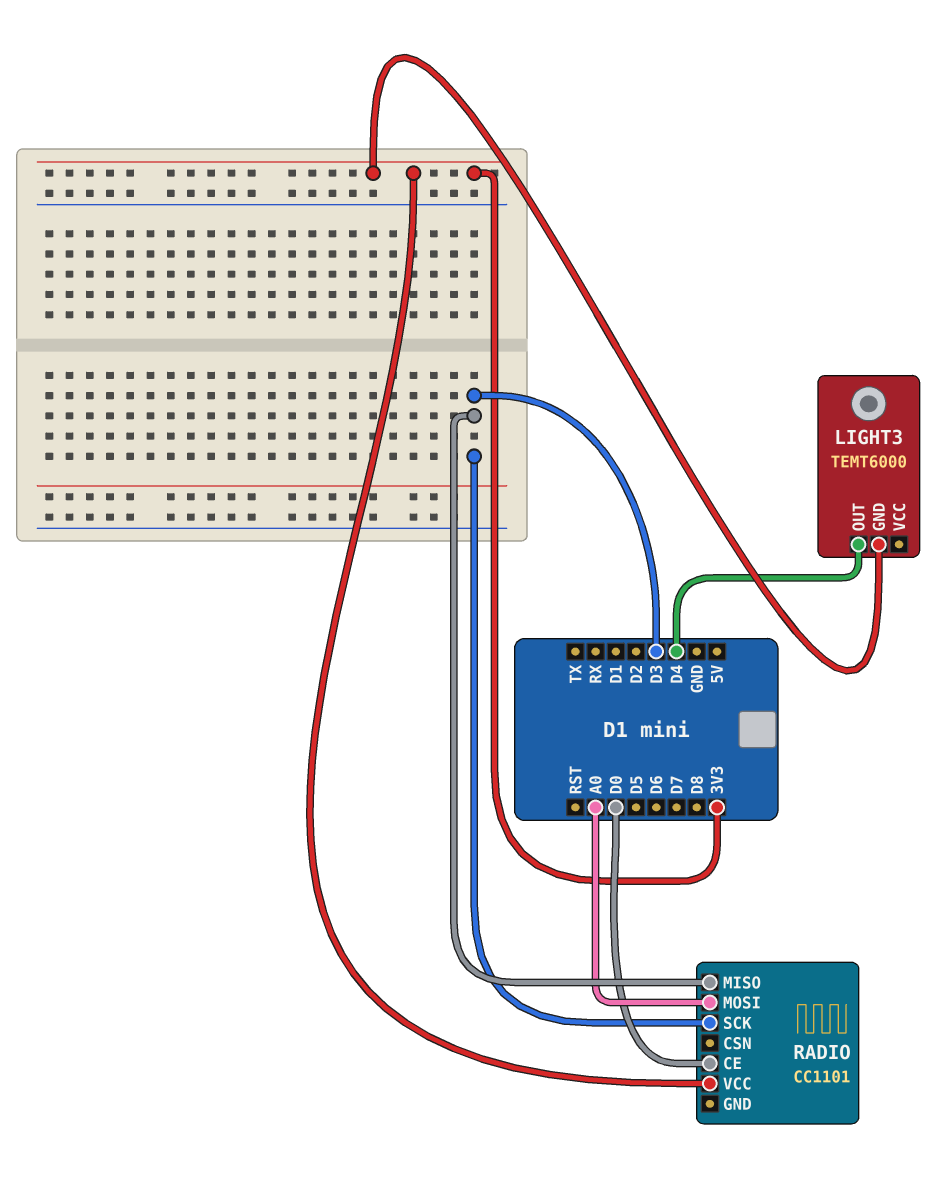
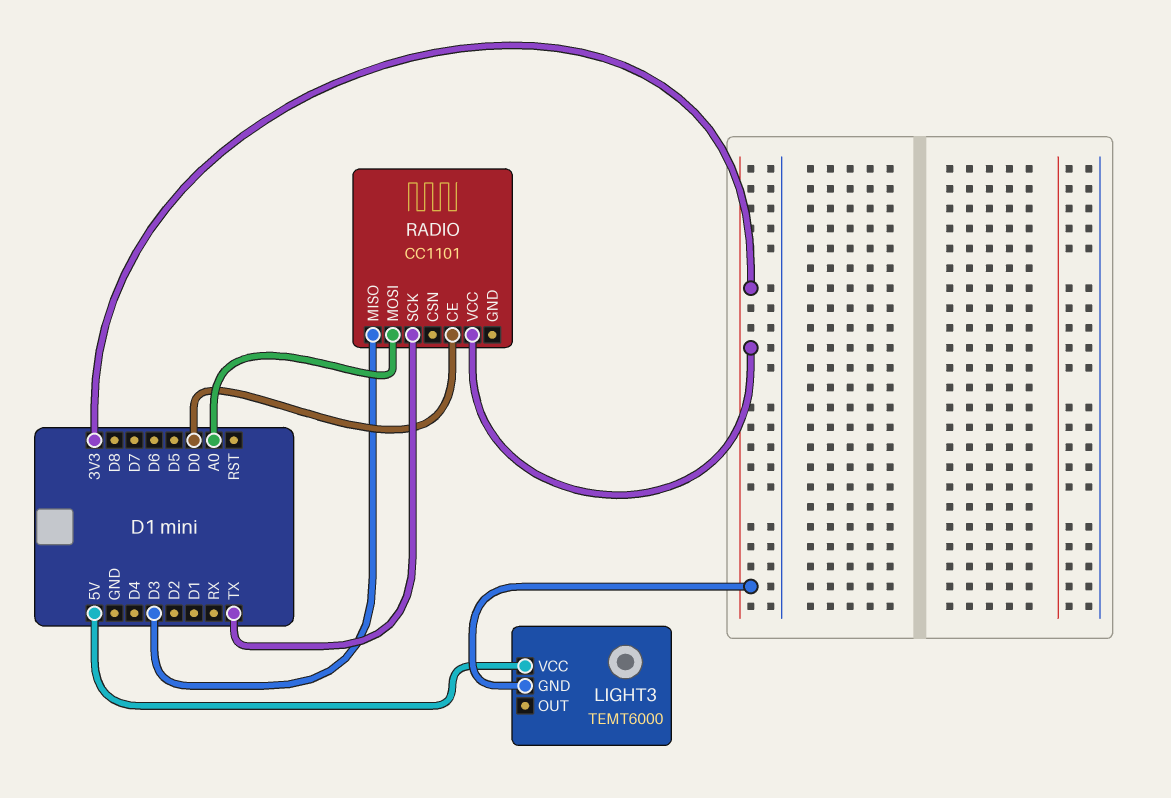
LIGHT3 pin OUT: D4 -> none
LIGHT3 pin VCC: none -> 5V
RADIO pin SCK: D3 -> TX

